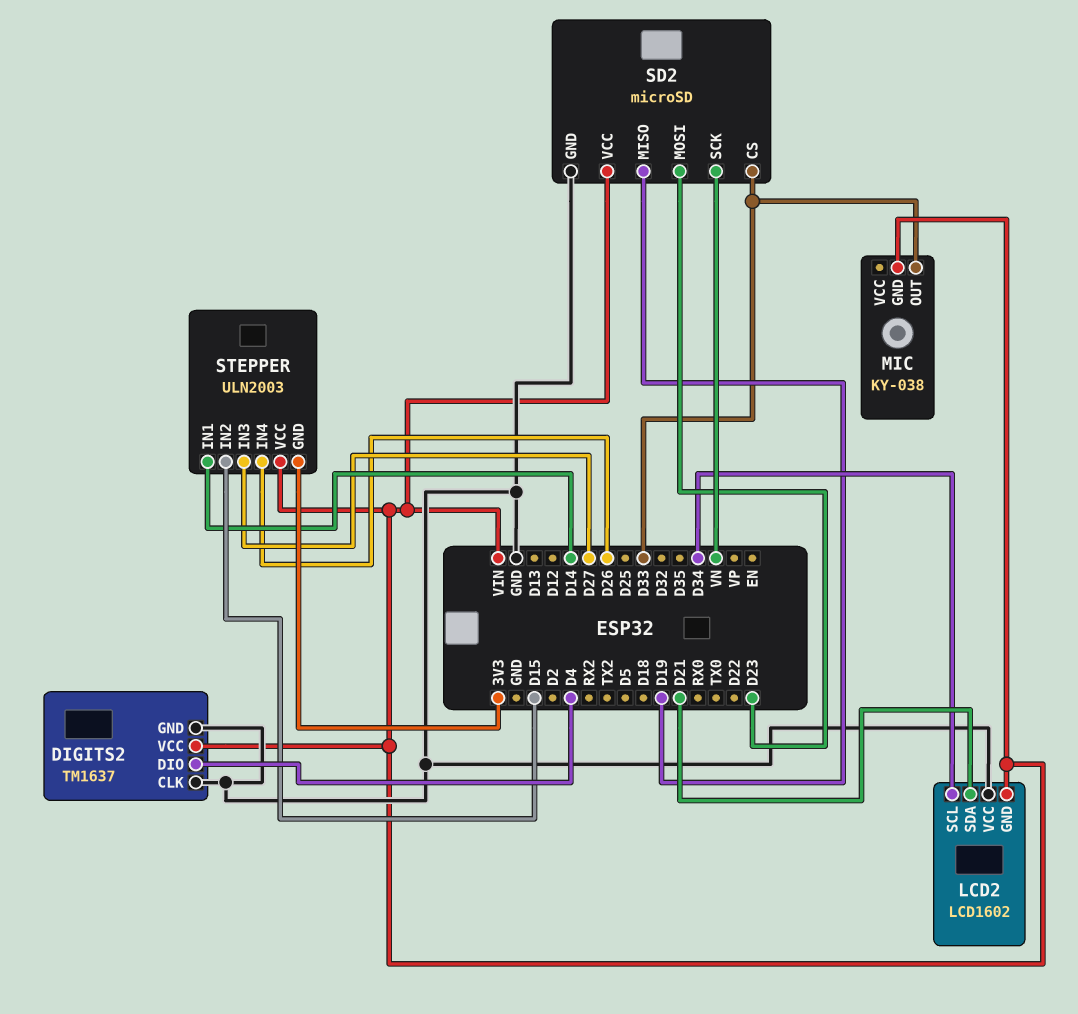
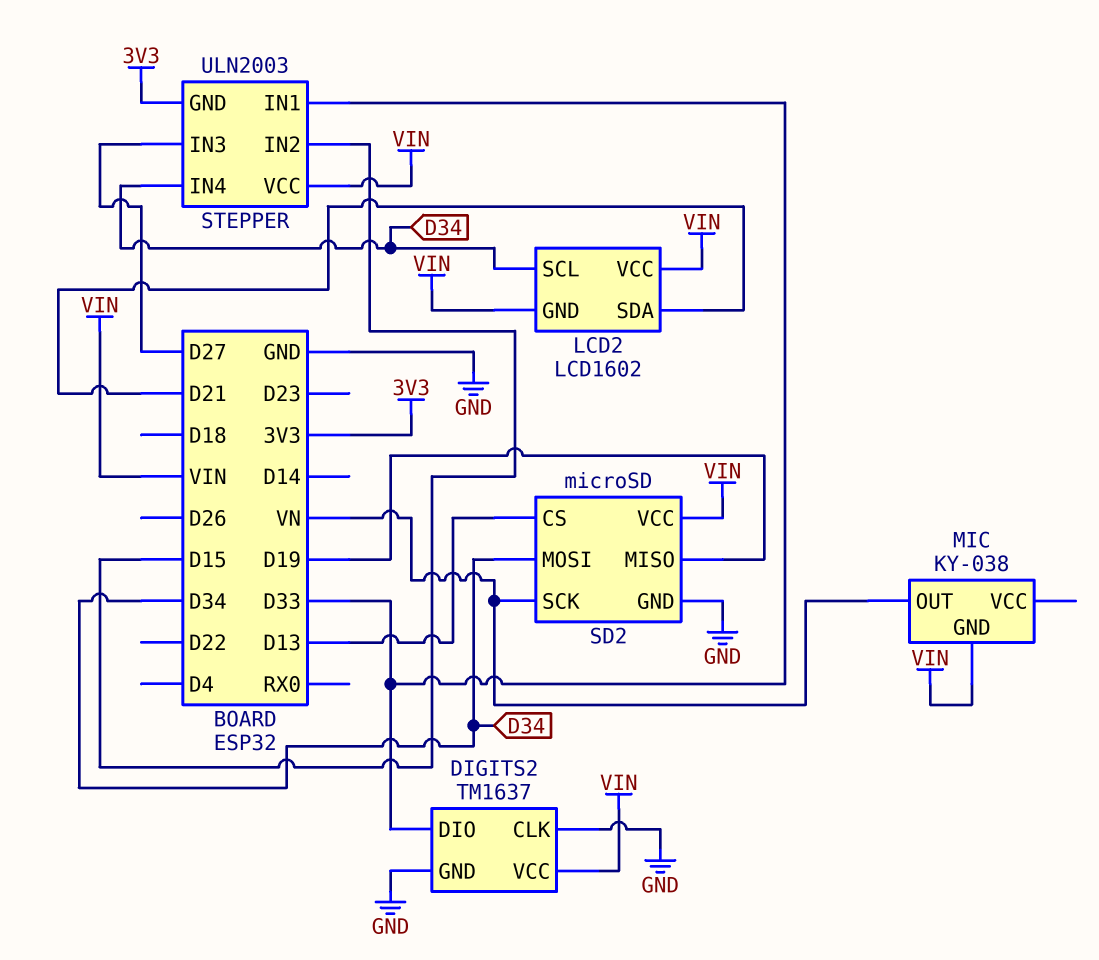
DIGITS2 pin DIO: D4 -> D33
LCD2 pin VCC: GND -> VIN
MIC pin OUT: D33 -> VN
SD2 pin CS: D33 -> D13
SD2 pin MOSI: D23 -> D34
STEPPER pin IN1: D14 -> D33
STEPPER pin IN4: D26 -> D34

